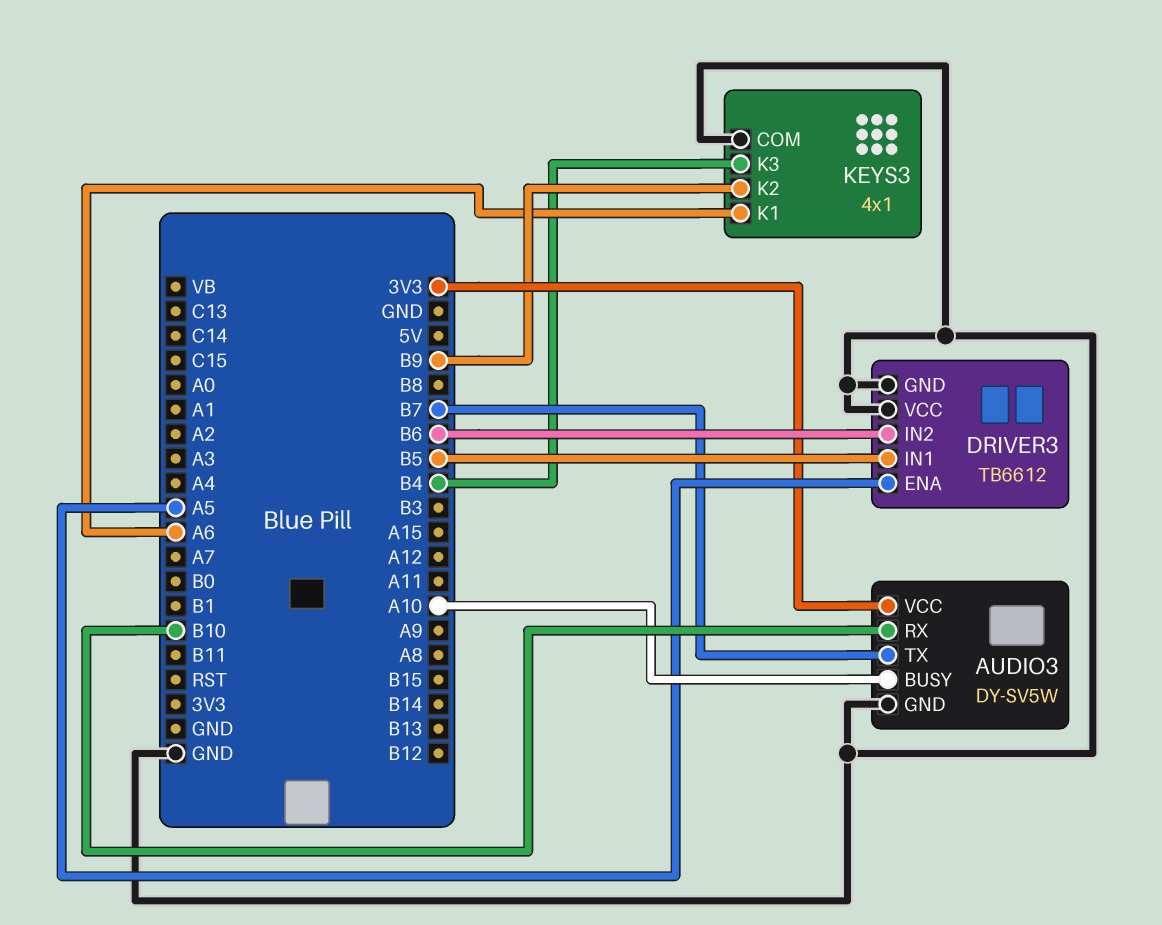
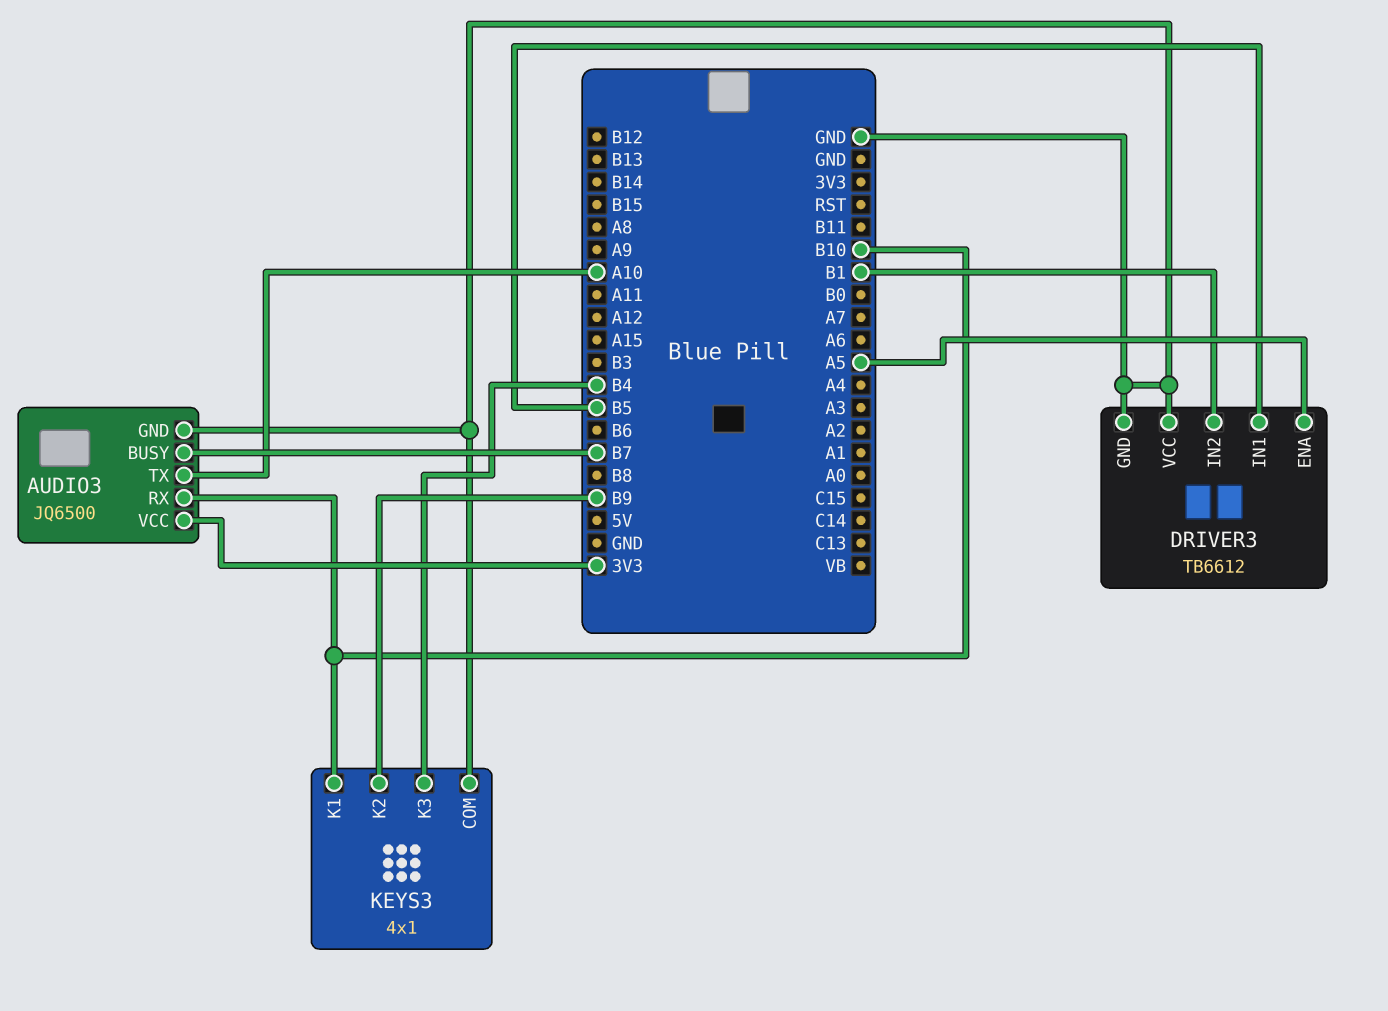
AUDIO3: DY-SV5W -> JQ6500
AUDIO3 pin BUSY: A10 -> B7
AUDIO3 pin TX: B7 -> A10
DRIVER3 pin IN2: B6 -> B1
KEYS3 pin K1: A6 -> B10

